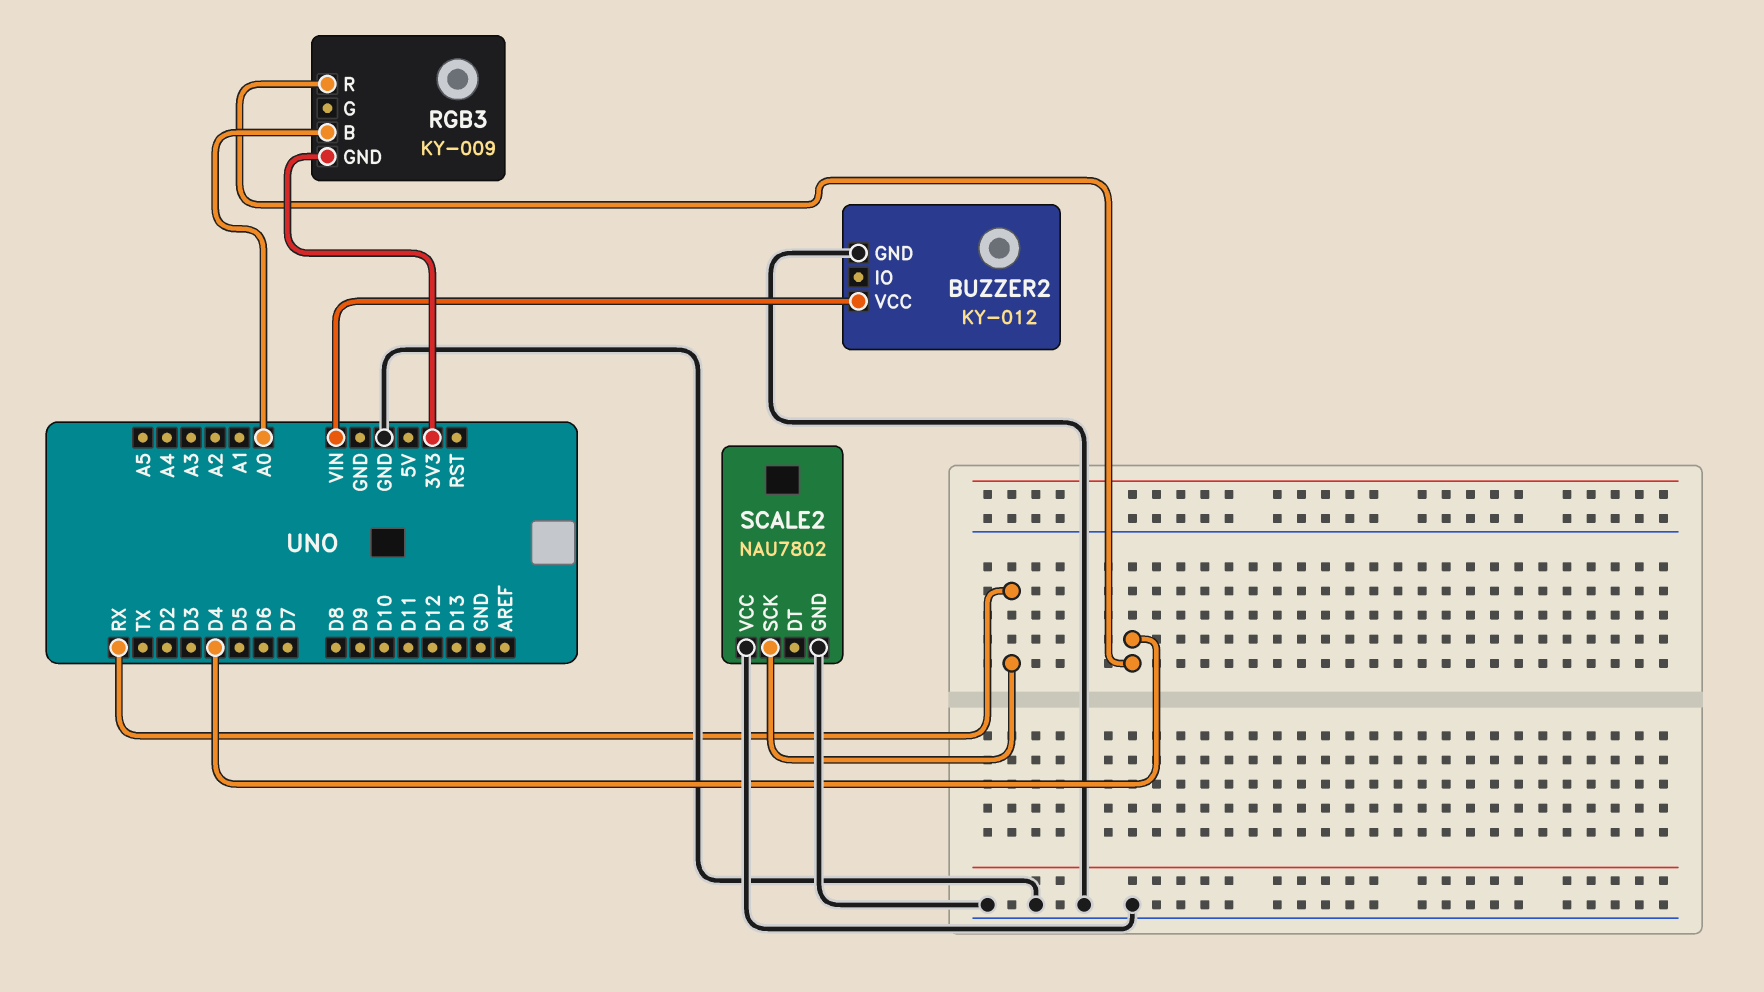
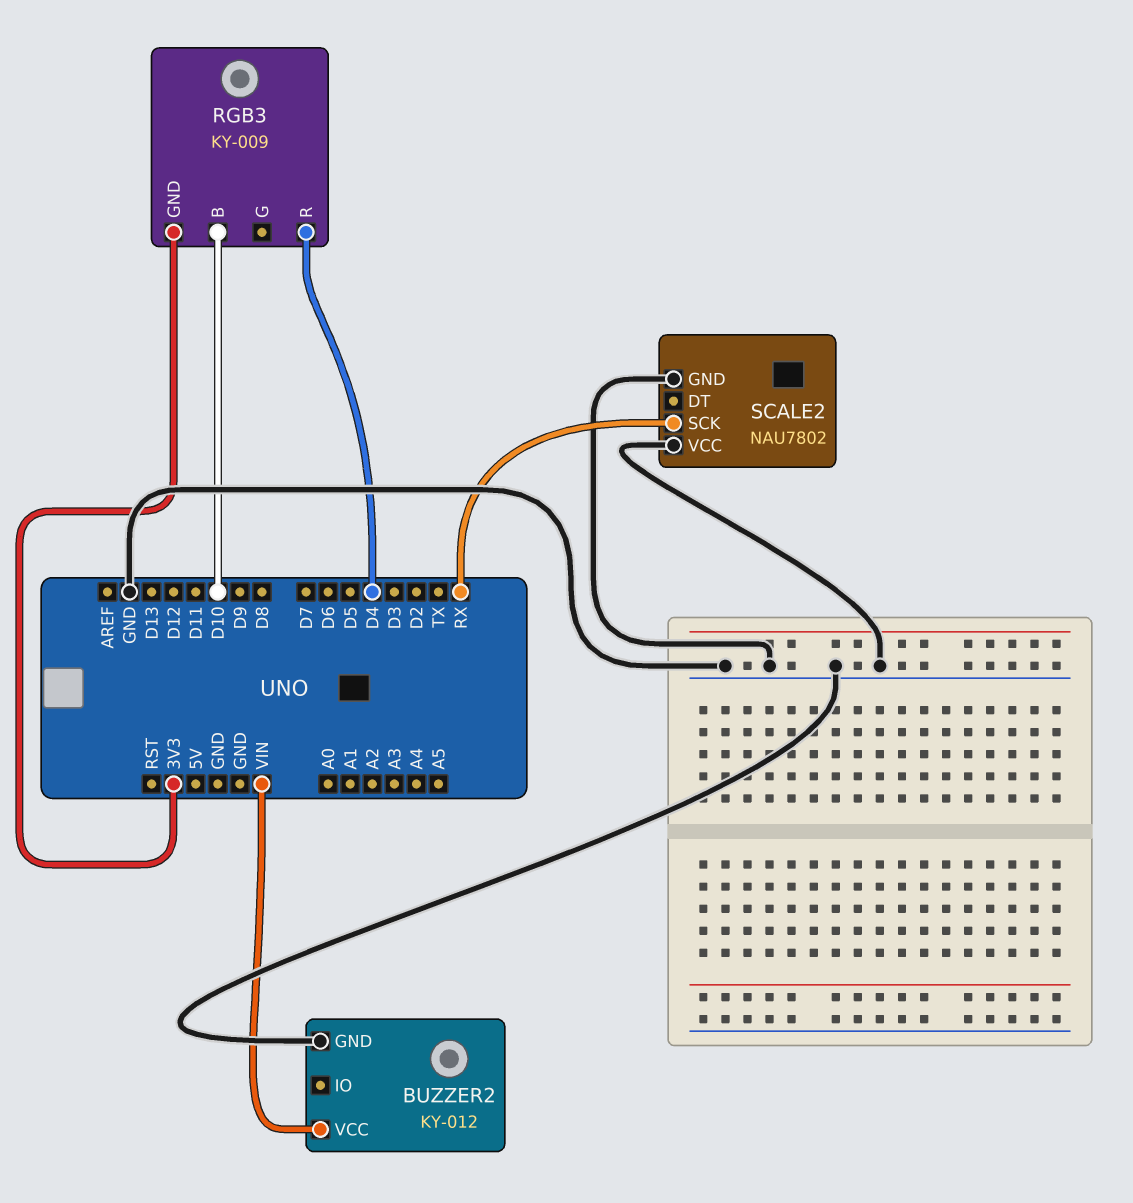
RGB3 pin B: A0 -> D10

